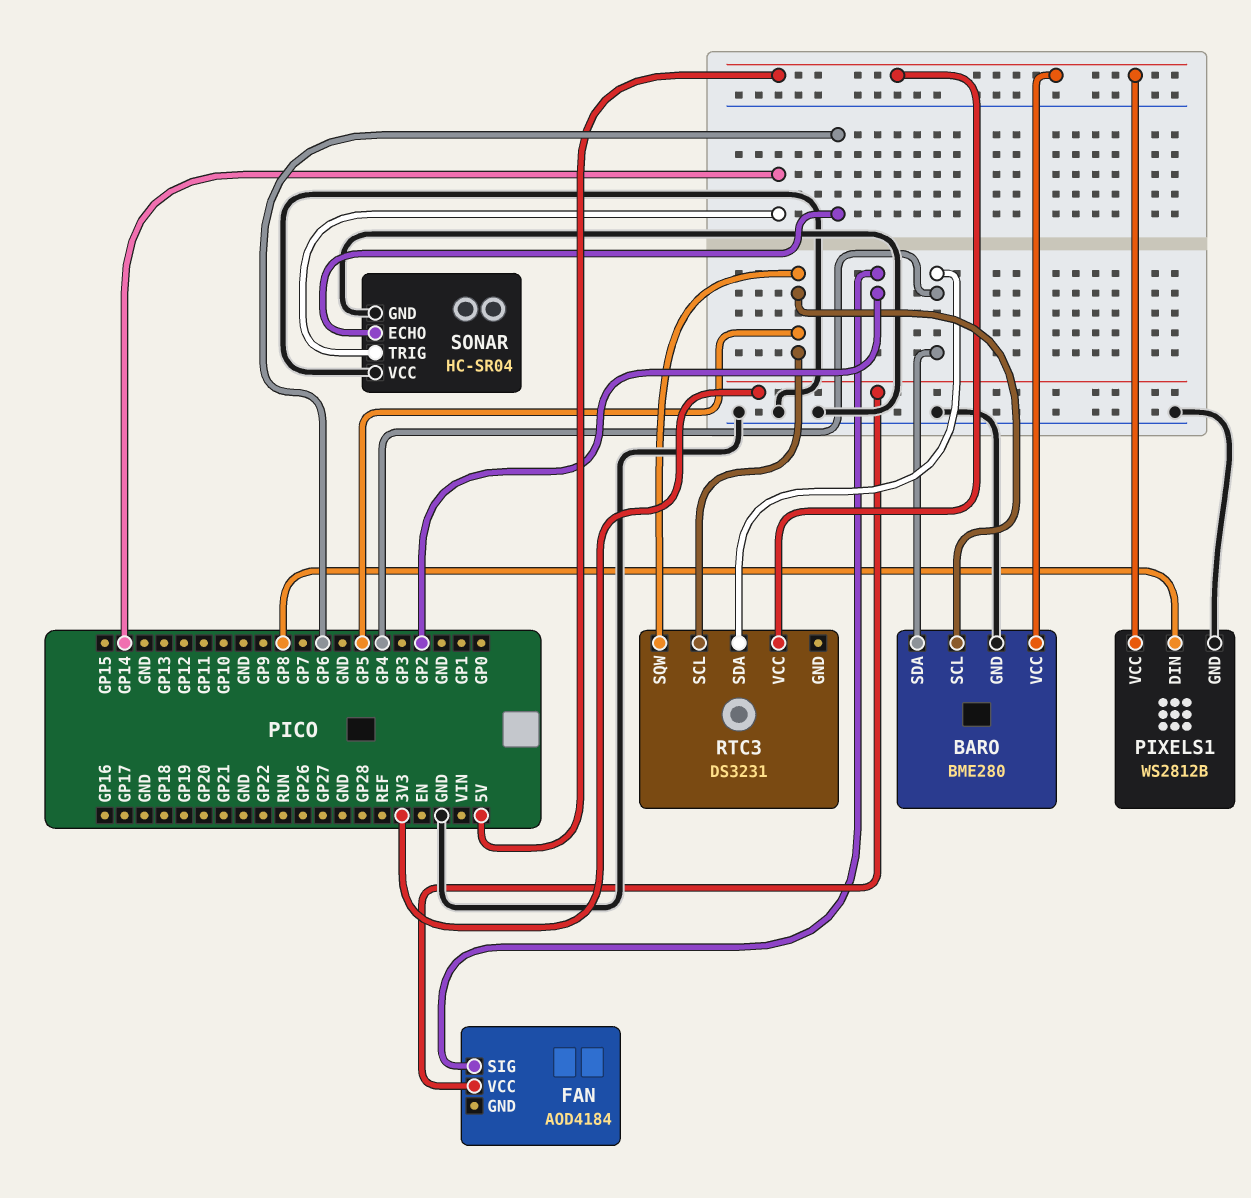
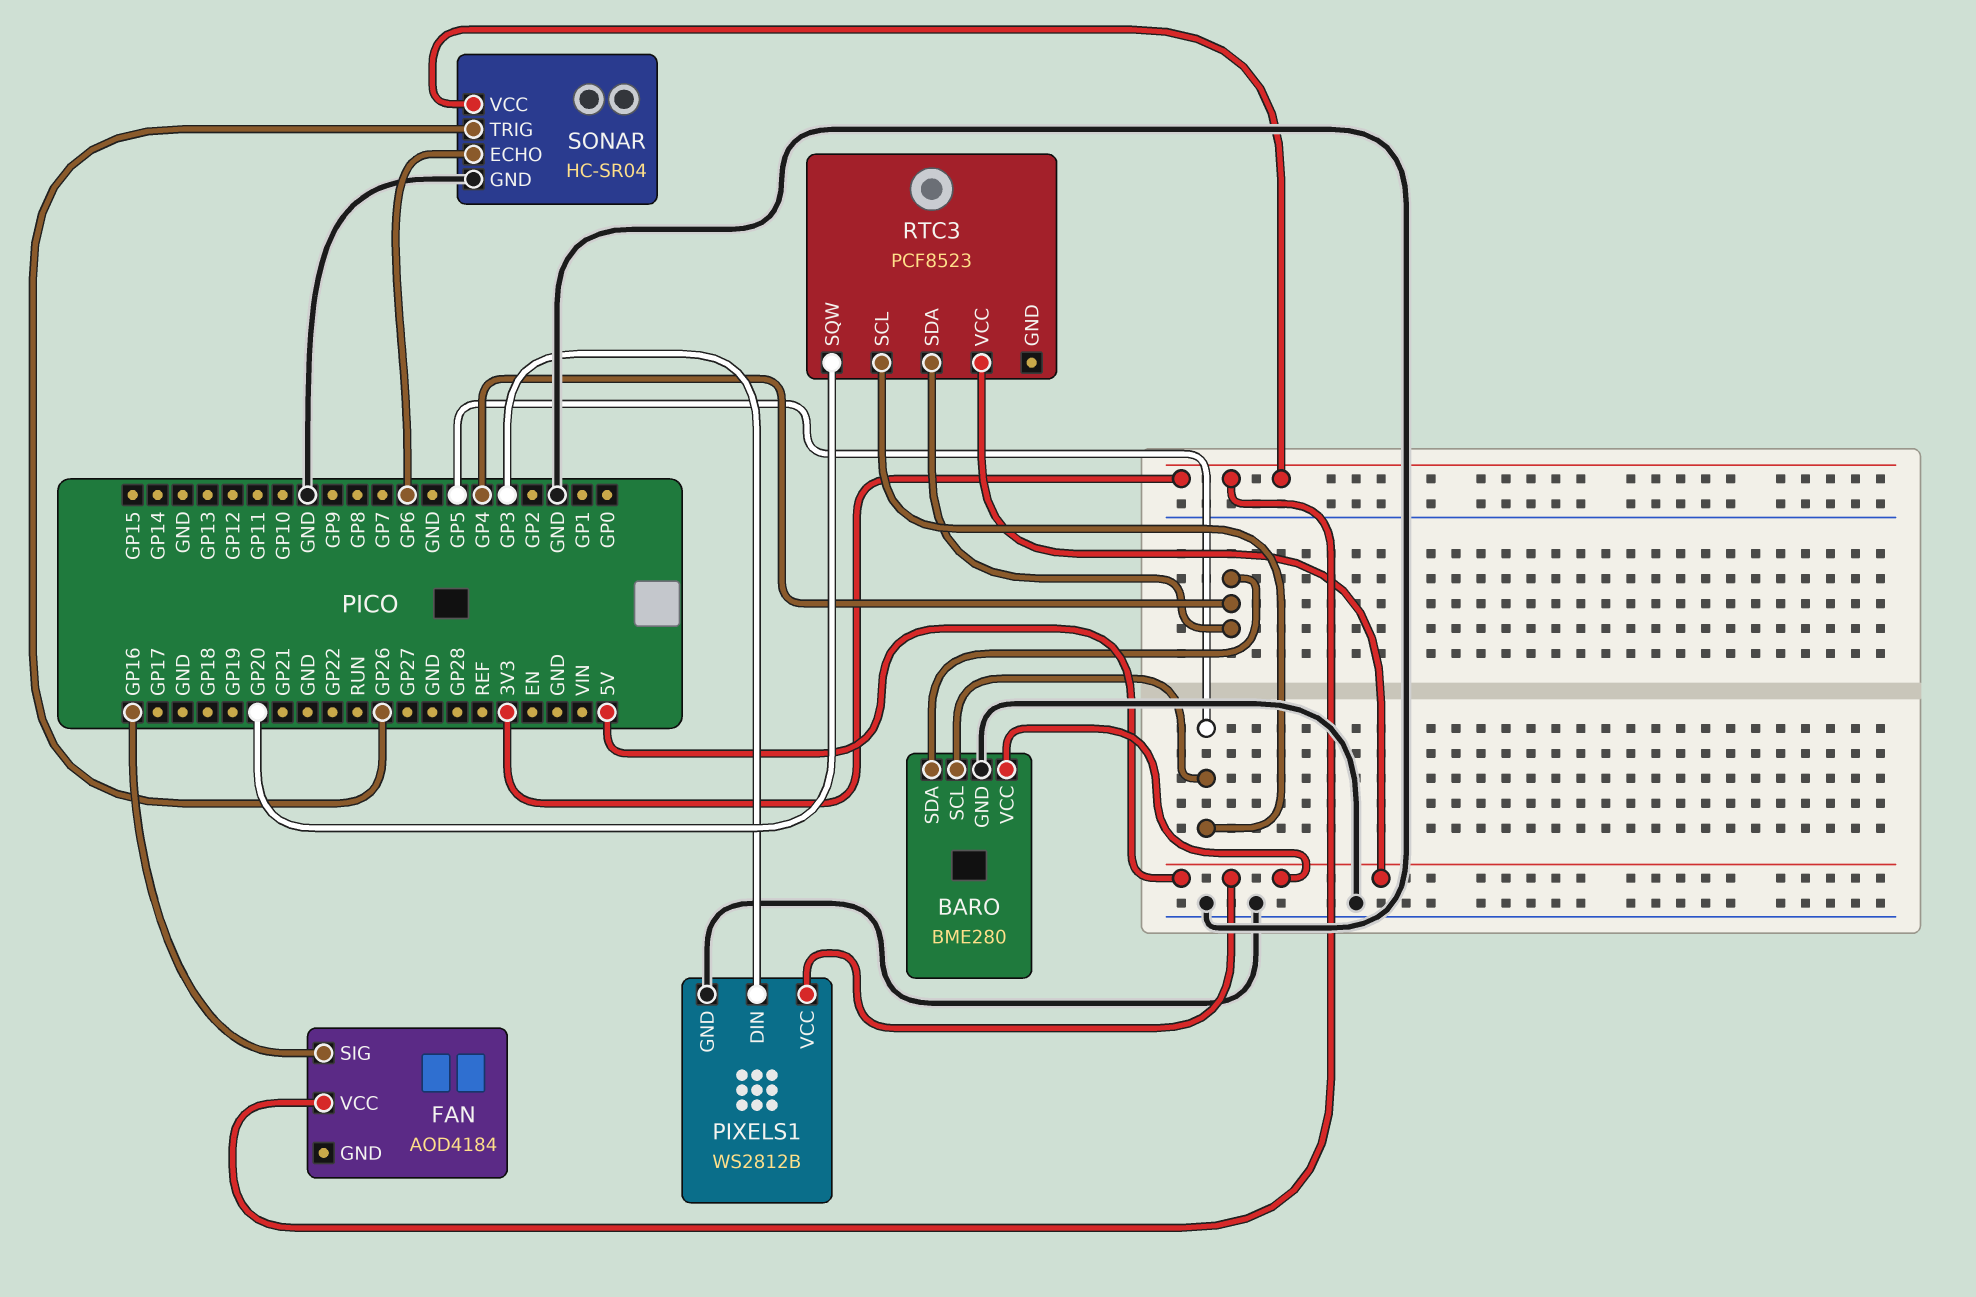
FAN pin SIG: GP2 -> GP16
PIXELS1 pin DIN: GP8 -> GP3
RTC3: DS3231 -> PCF8523
RTC3 pin SQW: GP5 -> GP20
SONAR pin TRIG: GP14 -> GP26
SONAR pin VCC: GND -> 3V3

